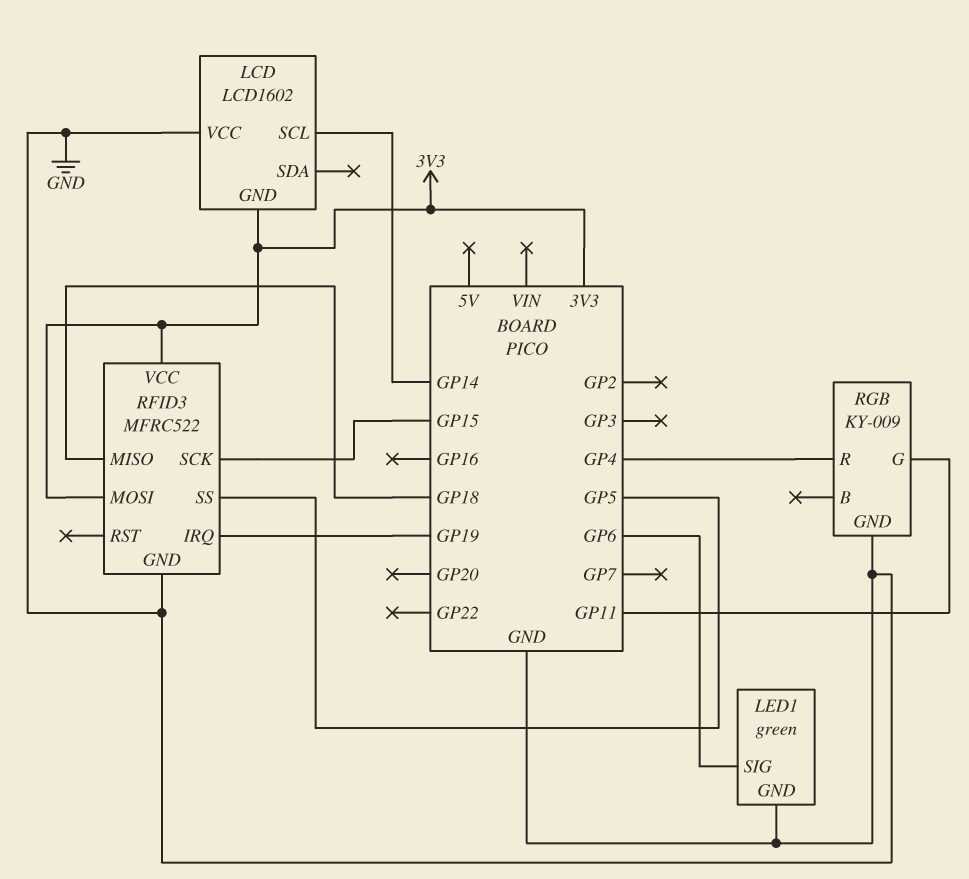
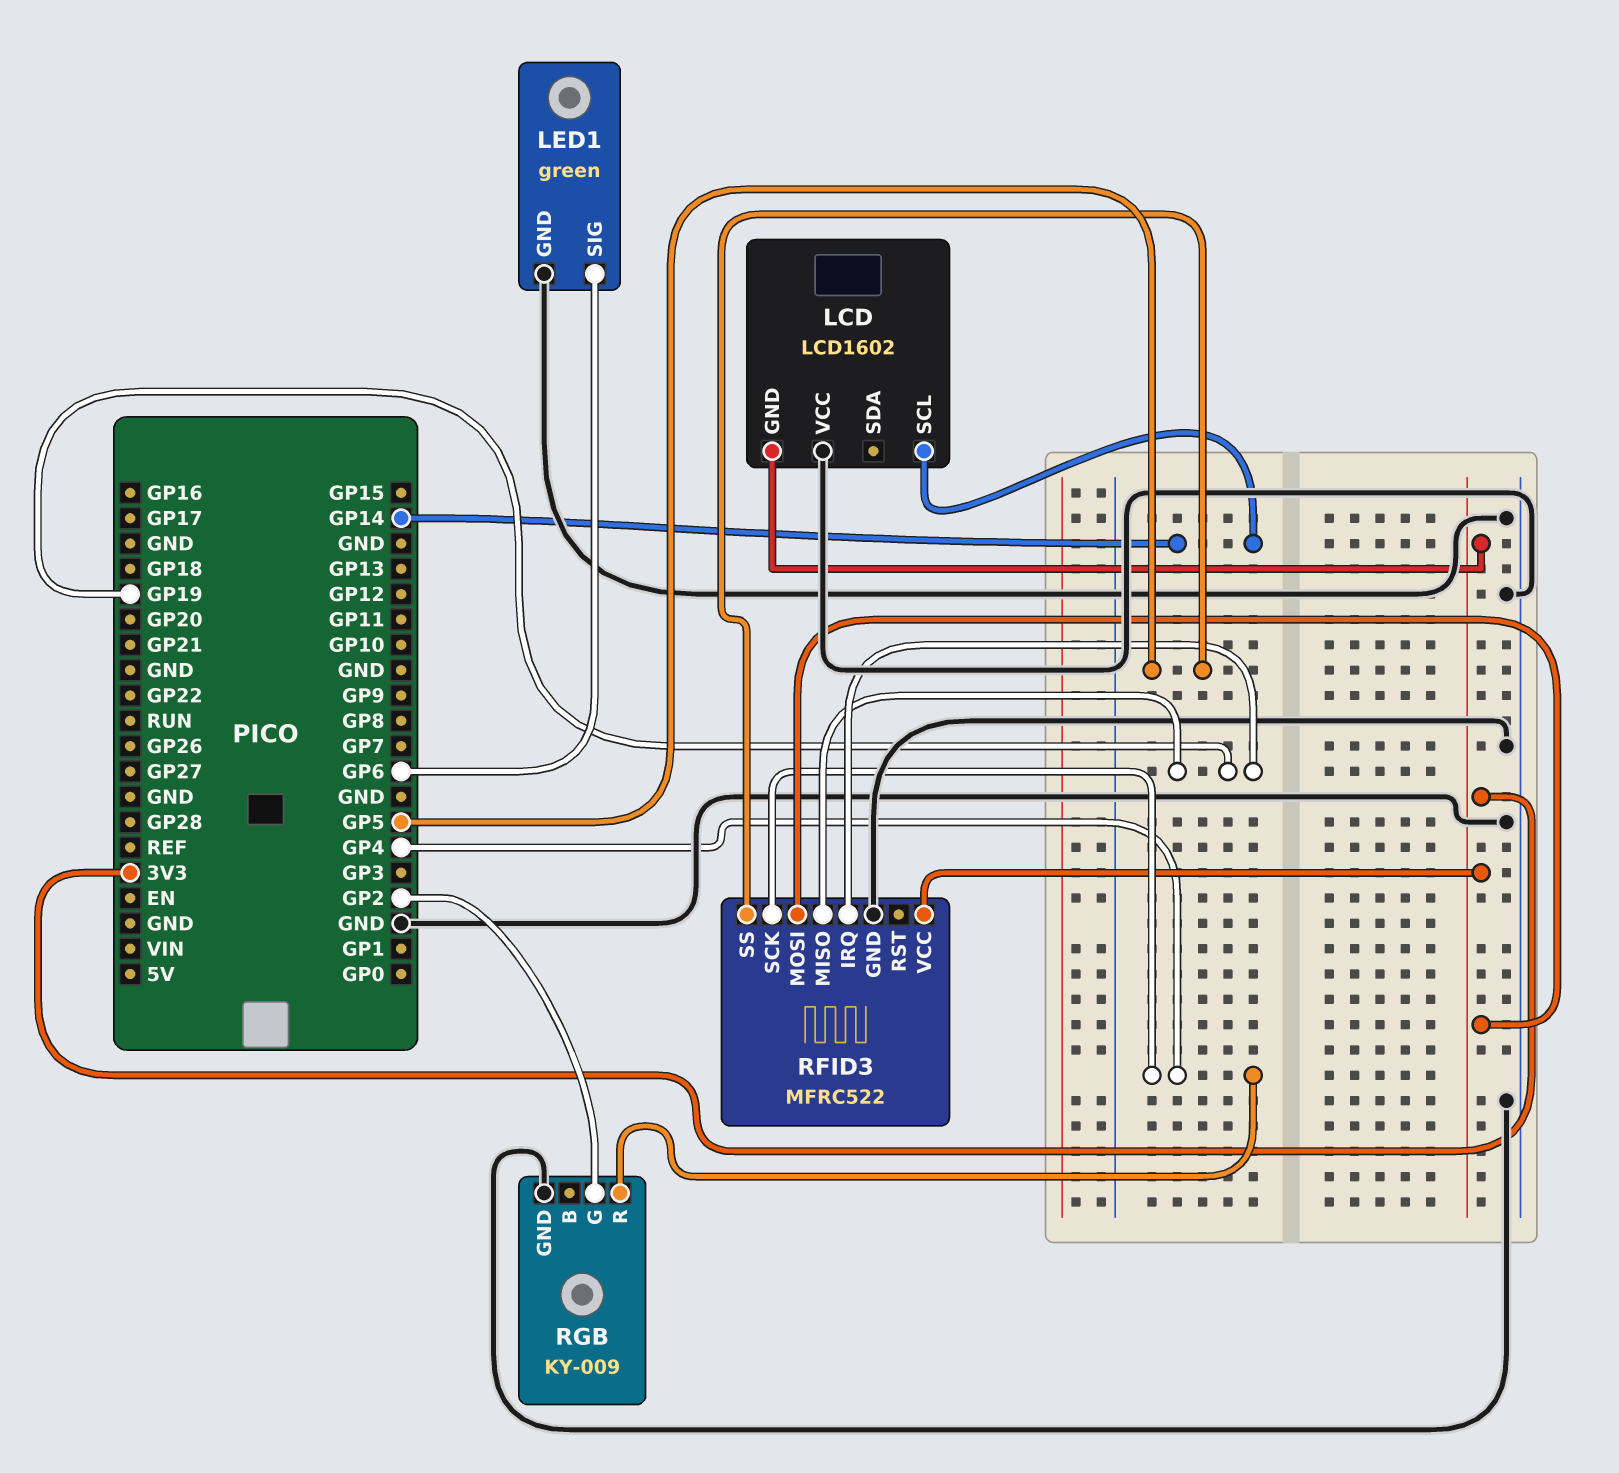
RFID3 pin MISO: GP18 -> GP19
RFID3 pin SCK: GP15 -> GP4
RGB pin G: GP11 -> GP2

